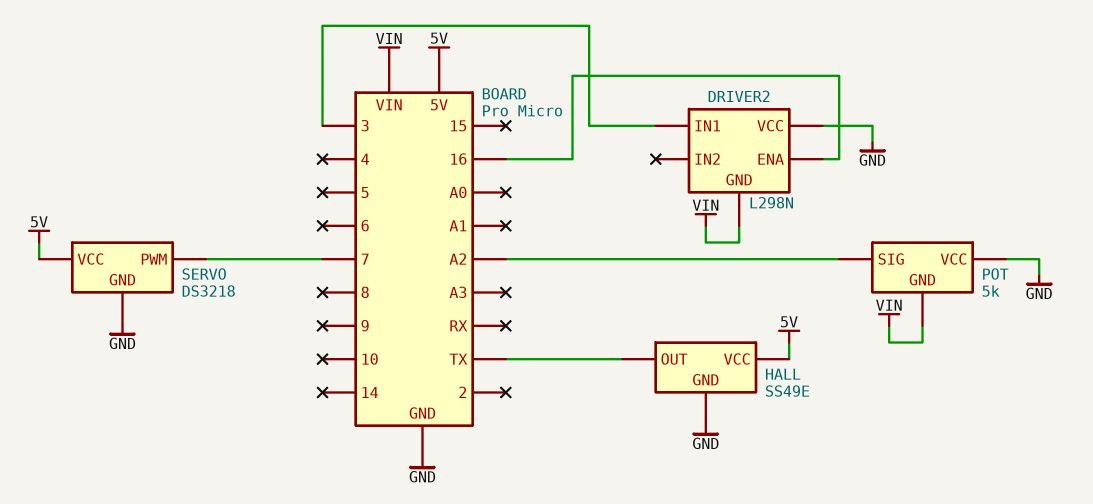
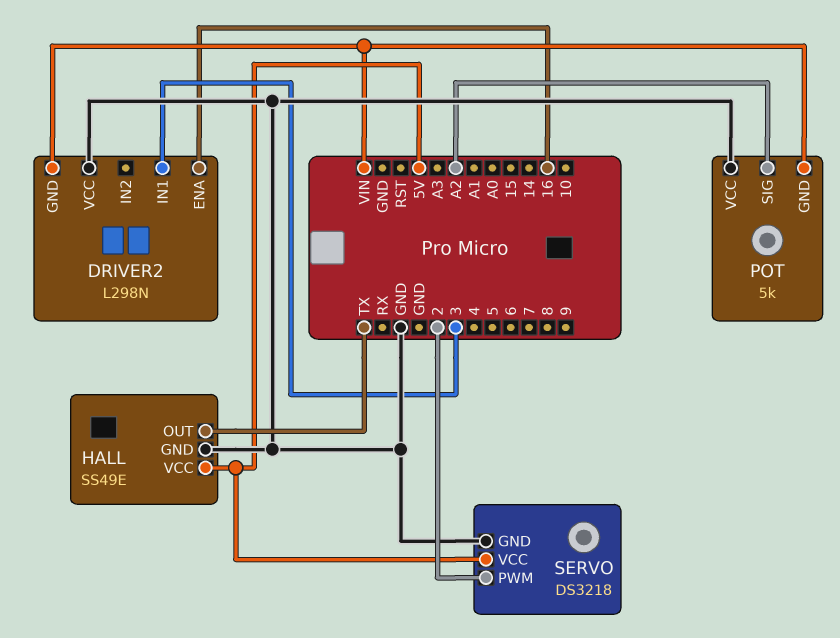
SERVO pin PWM: 7 -> 2

